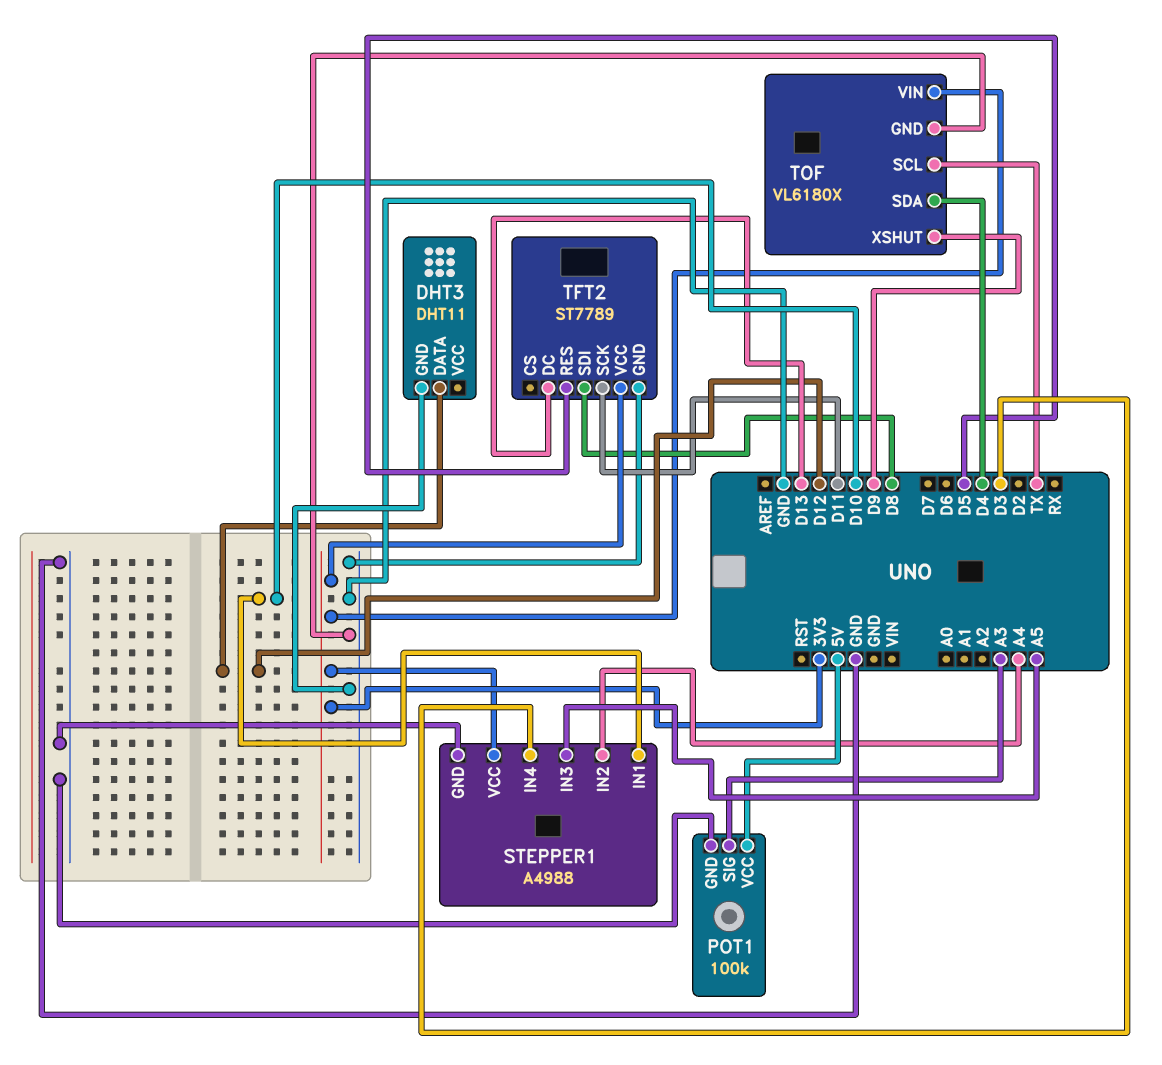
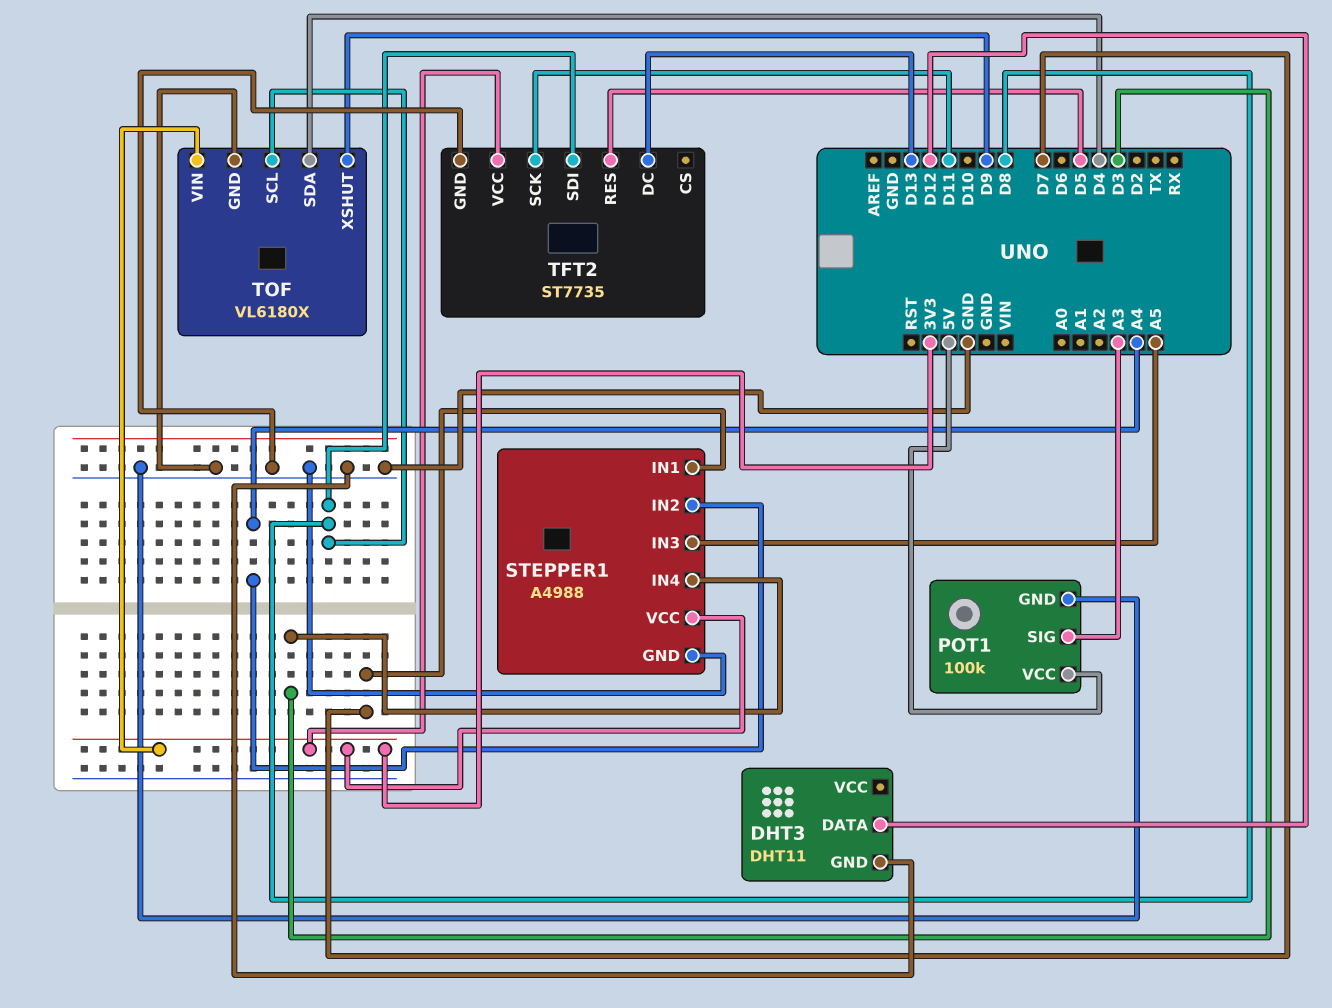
STEPPER1 pin IN1: D10 -> D7
TFT2: ST7789 -> ST7735
TOF pin SCL: TX -> D8

